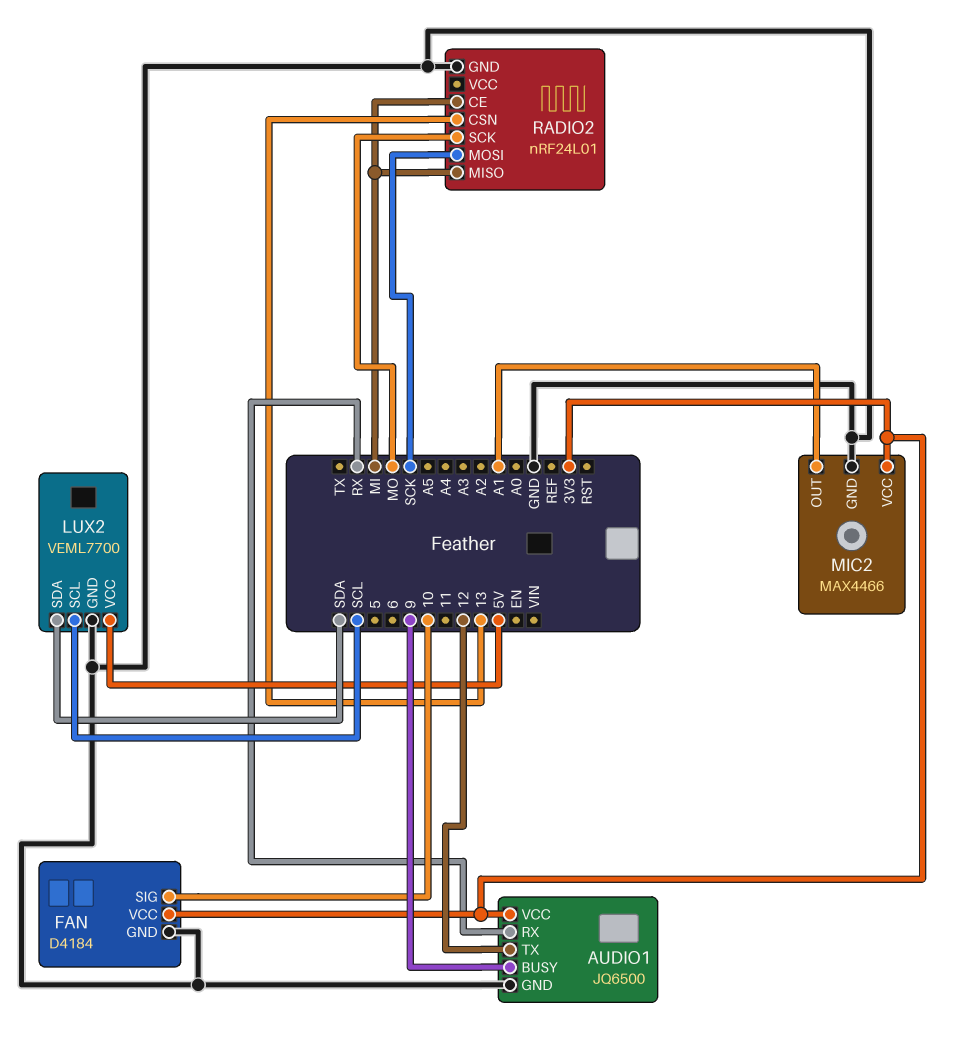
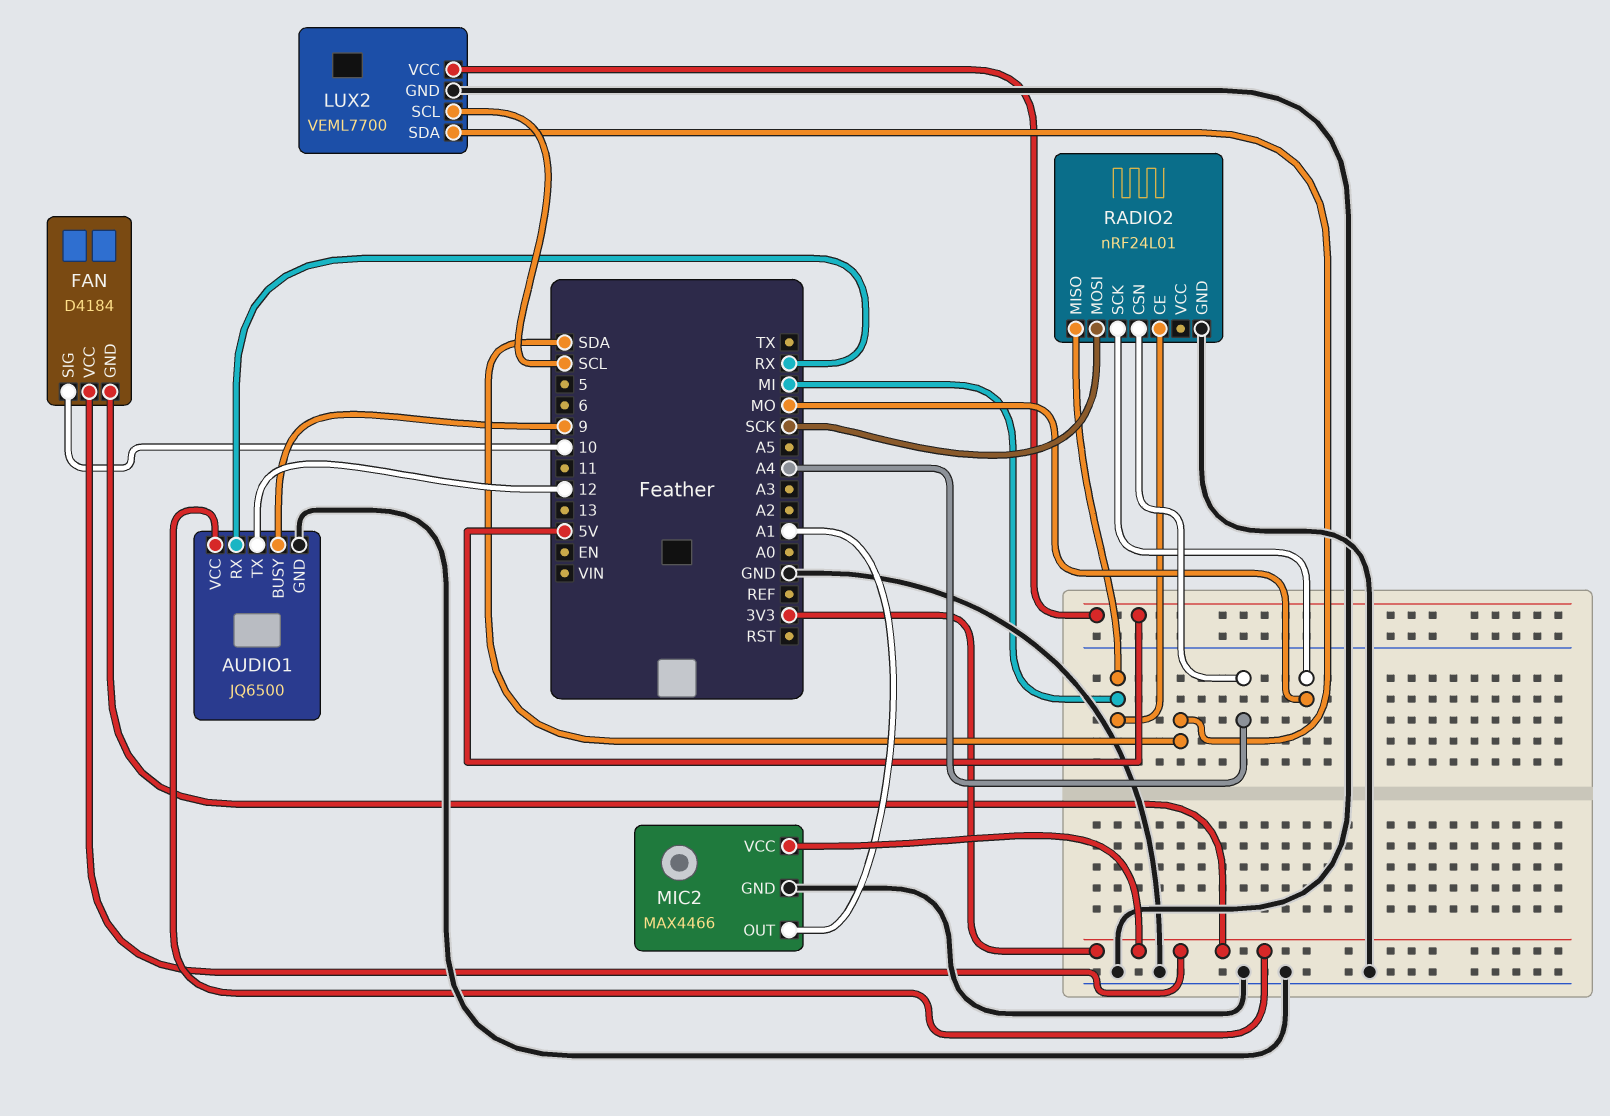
FAN pin GND: GND -> 3V3
RADIO2 pin CSN: 13 -> A4

